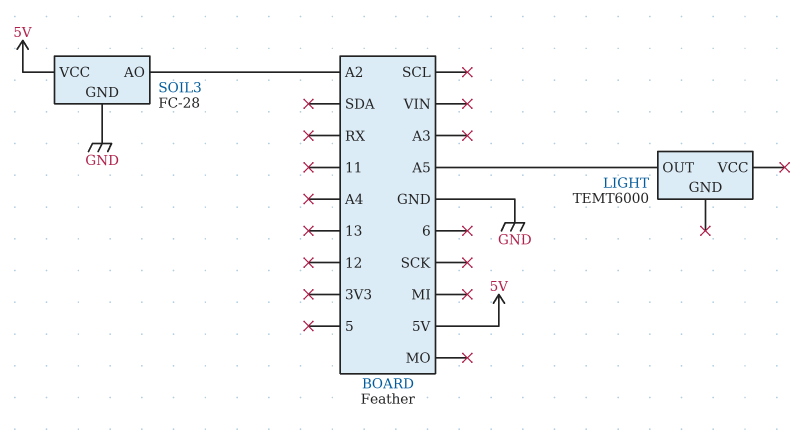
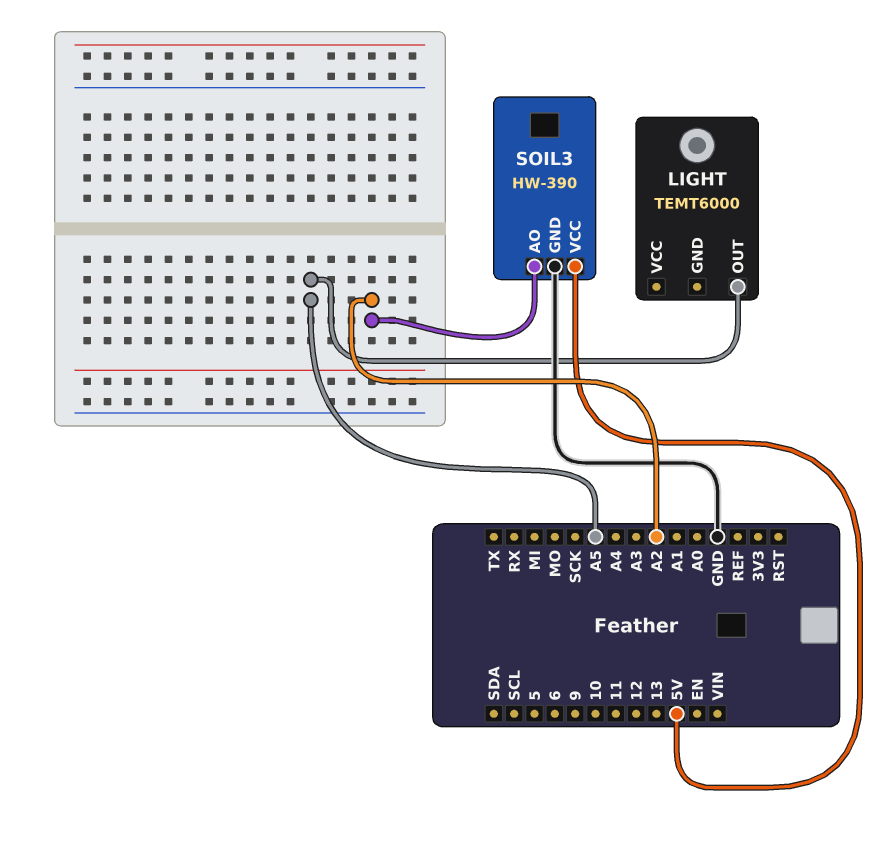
SOIL3: FC-28 -> HW-390

